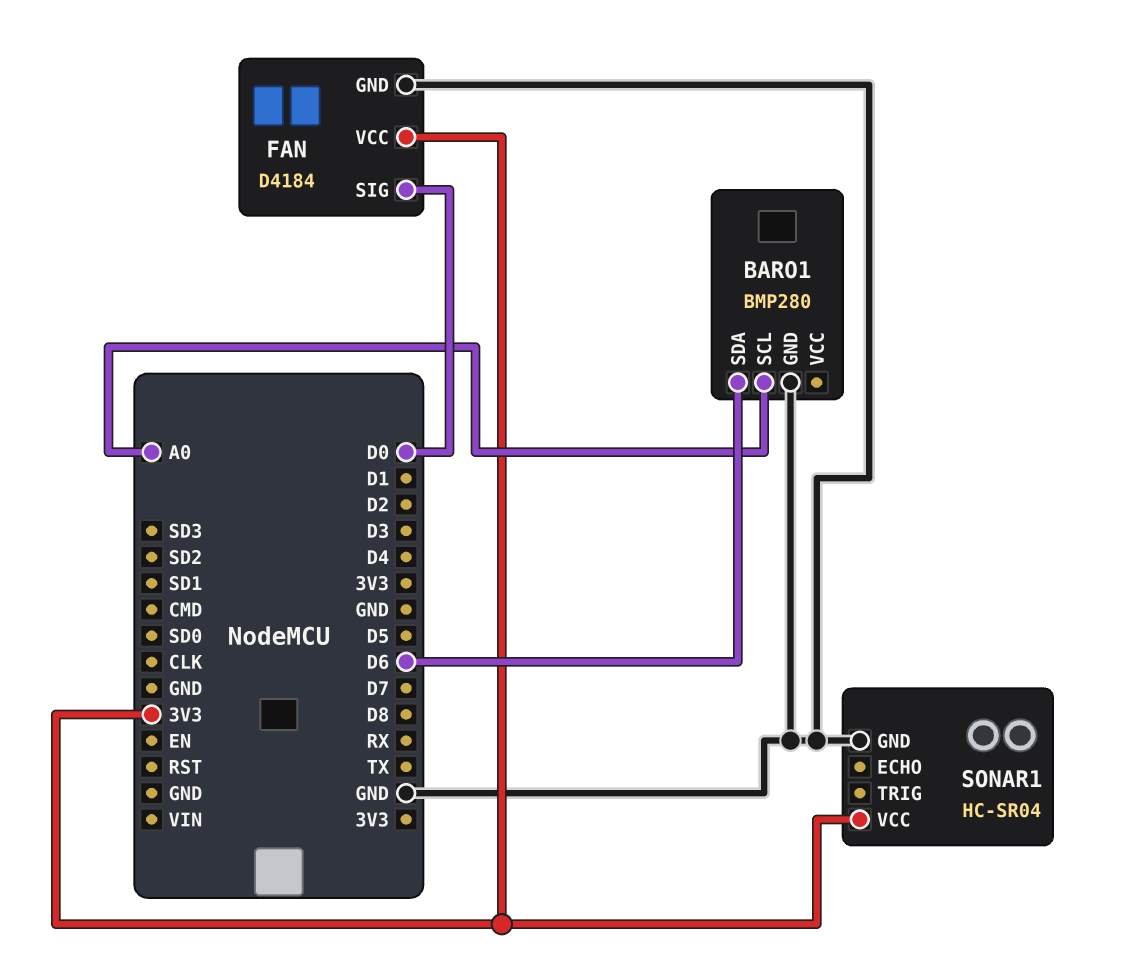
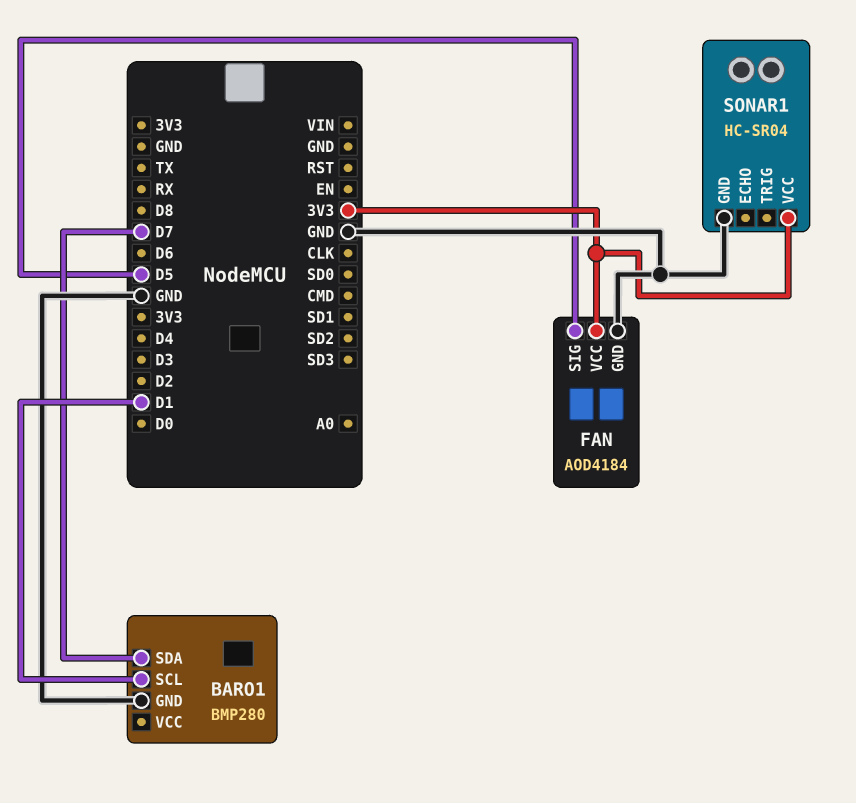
BARO1 pin SCL: A0 -> D1
BARO1 pin SDA: D6 -> D7
FAN: D4184 -> AOD4184
FAN pin SIG: D0 -> D5

